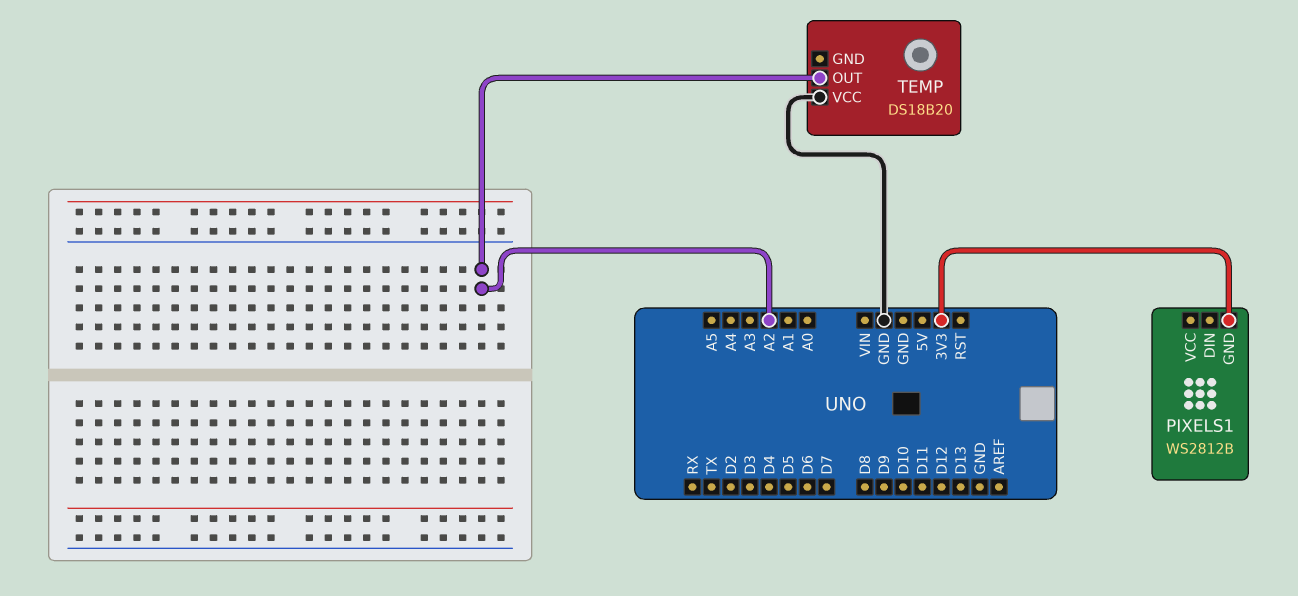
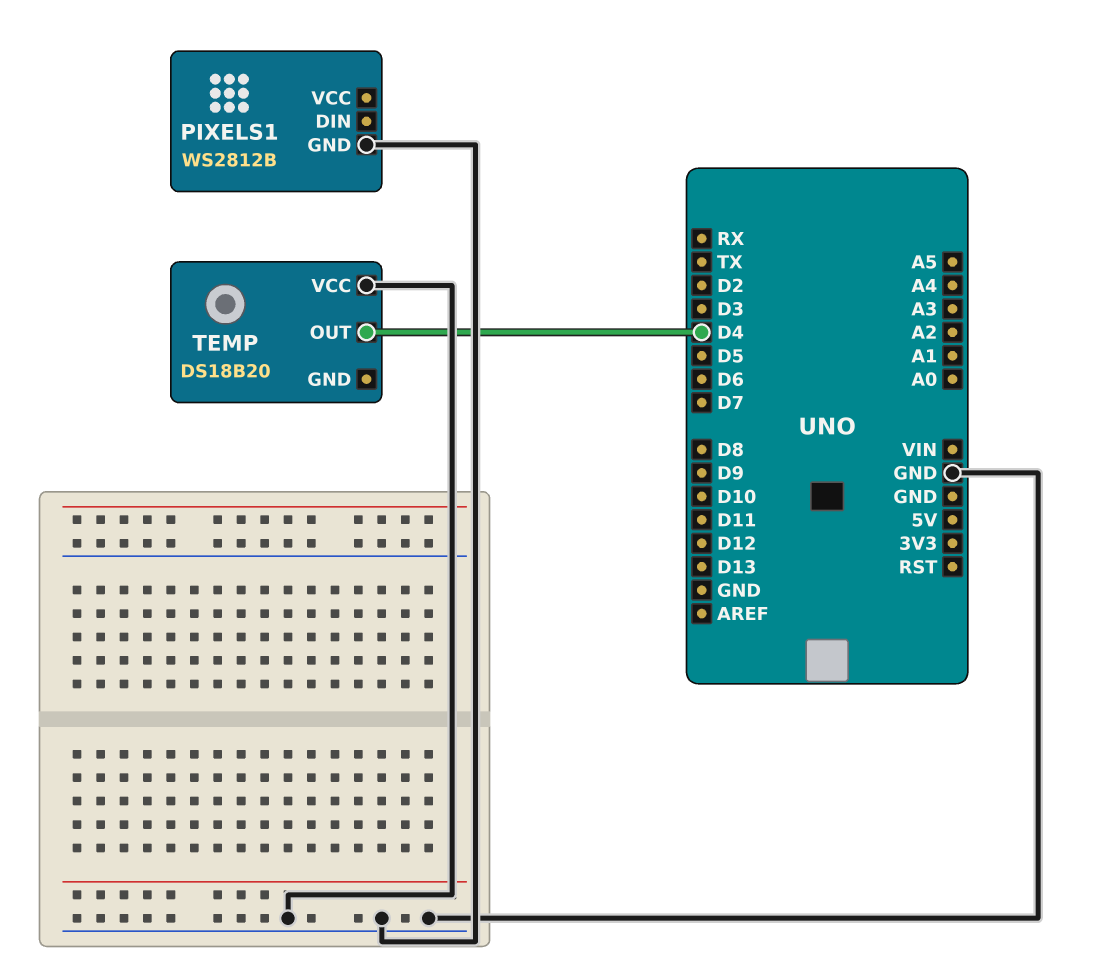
PIXELS1 pin GND: 3V3 -> GND
TEMP pin OUT: A2 -> D4

